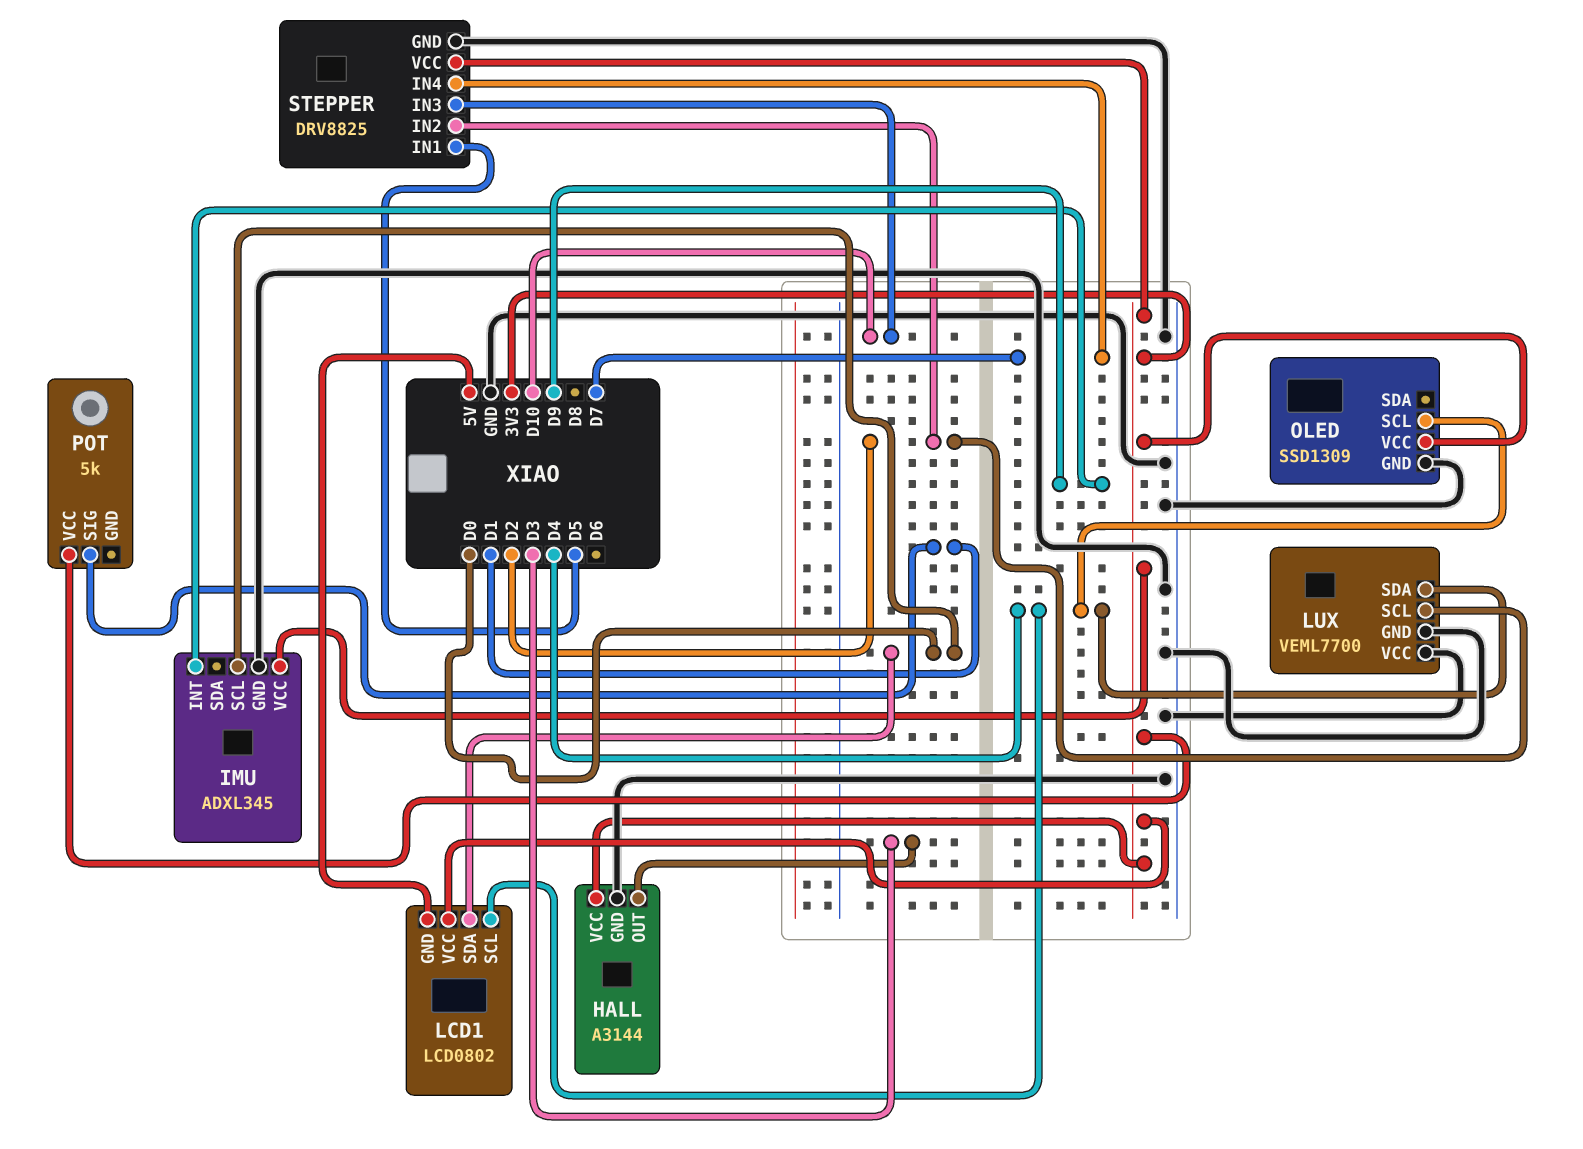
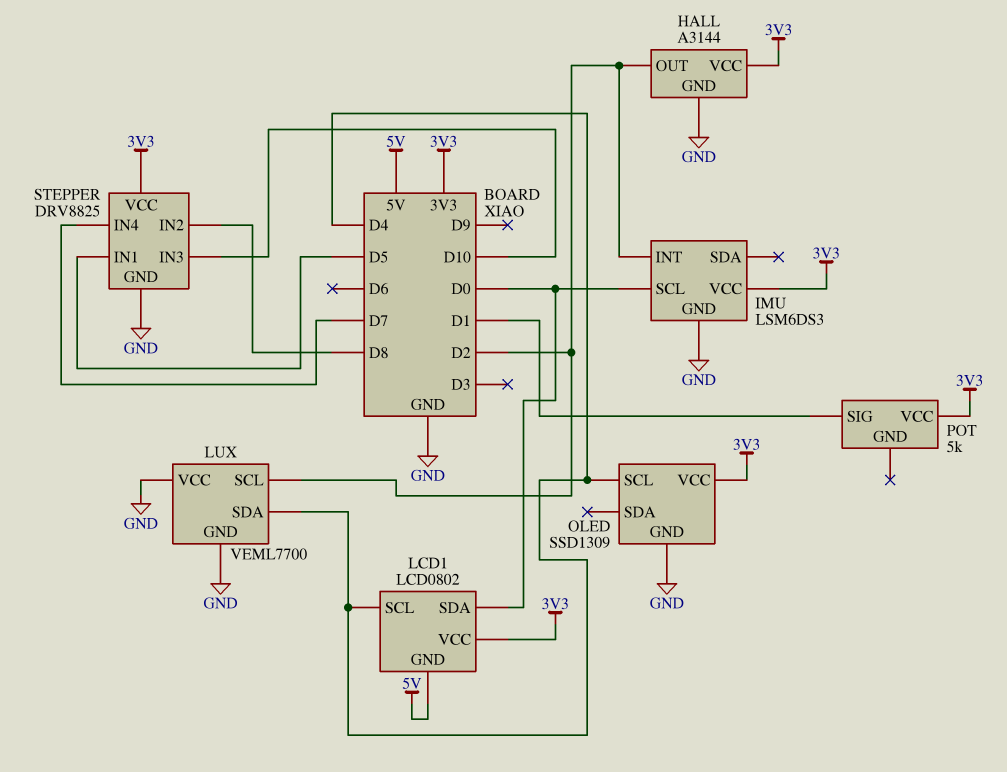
HALL pin OUT: D3 -> D2
IMU: ADXL345 -> LSM6DS3
IMU pin INT: D9 -> D2
STEPPER pin IN2: D2 -> D8

